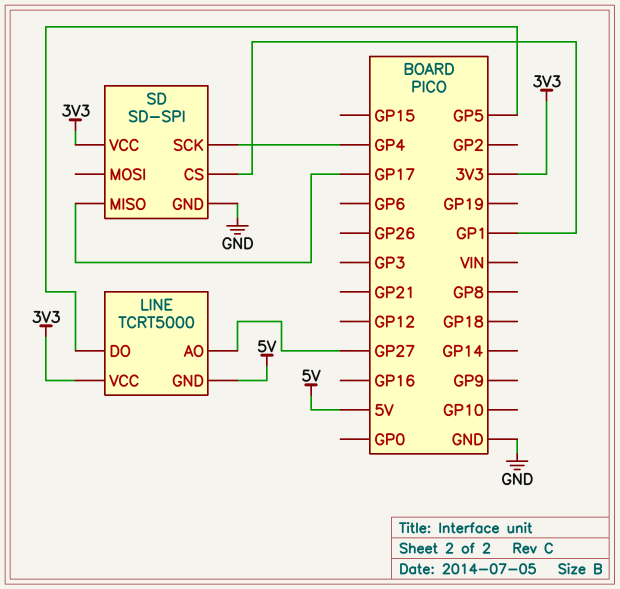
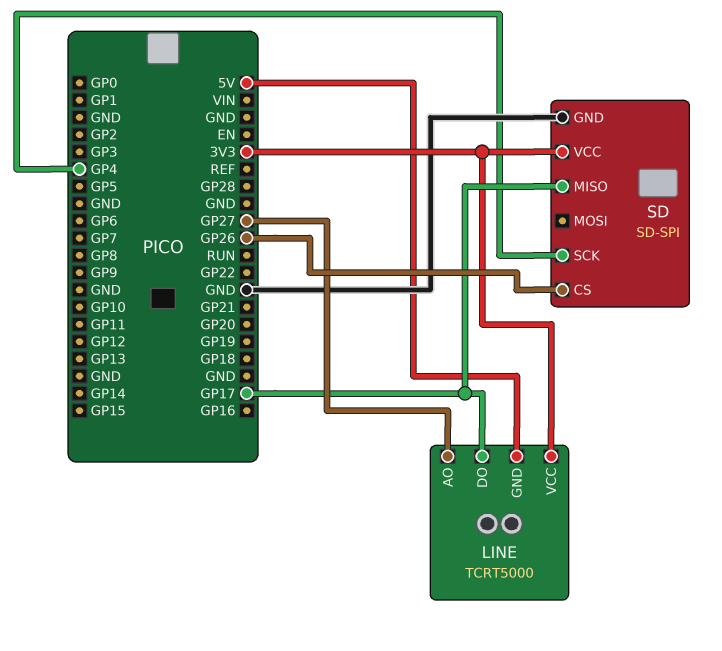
LINE pin DO: GP5 -> GP17
SD pin CS: GP1 -> GP26

